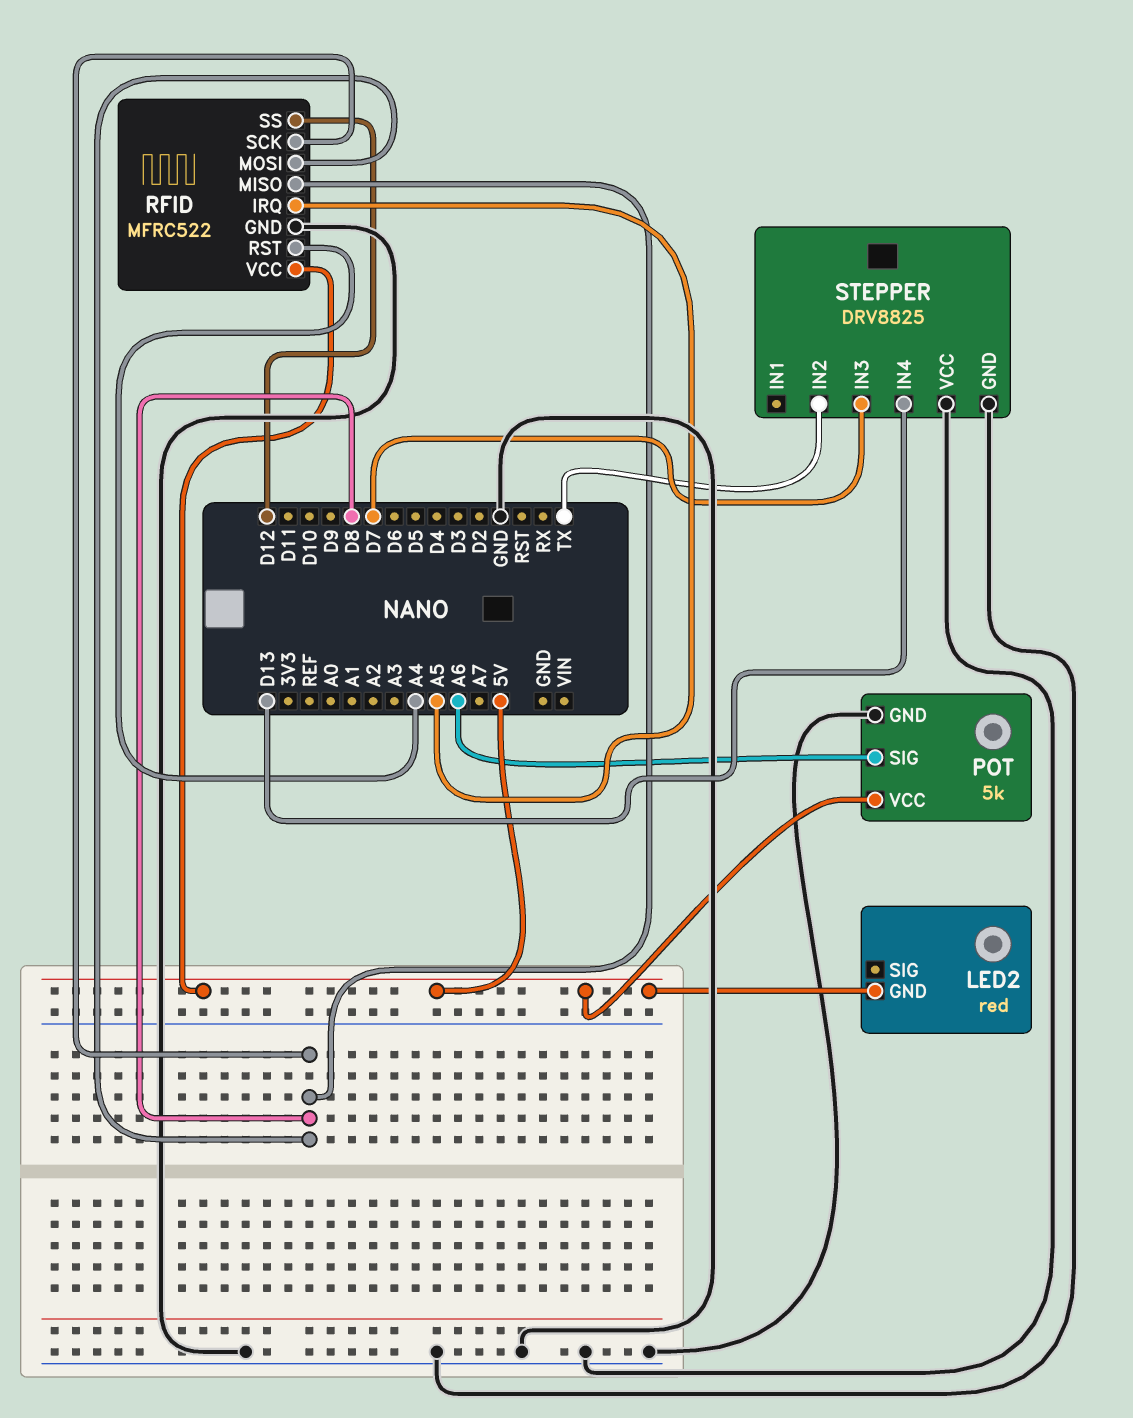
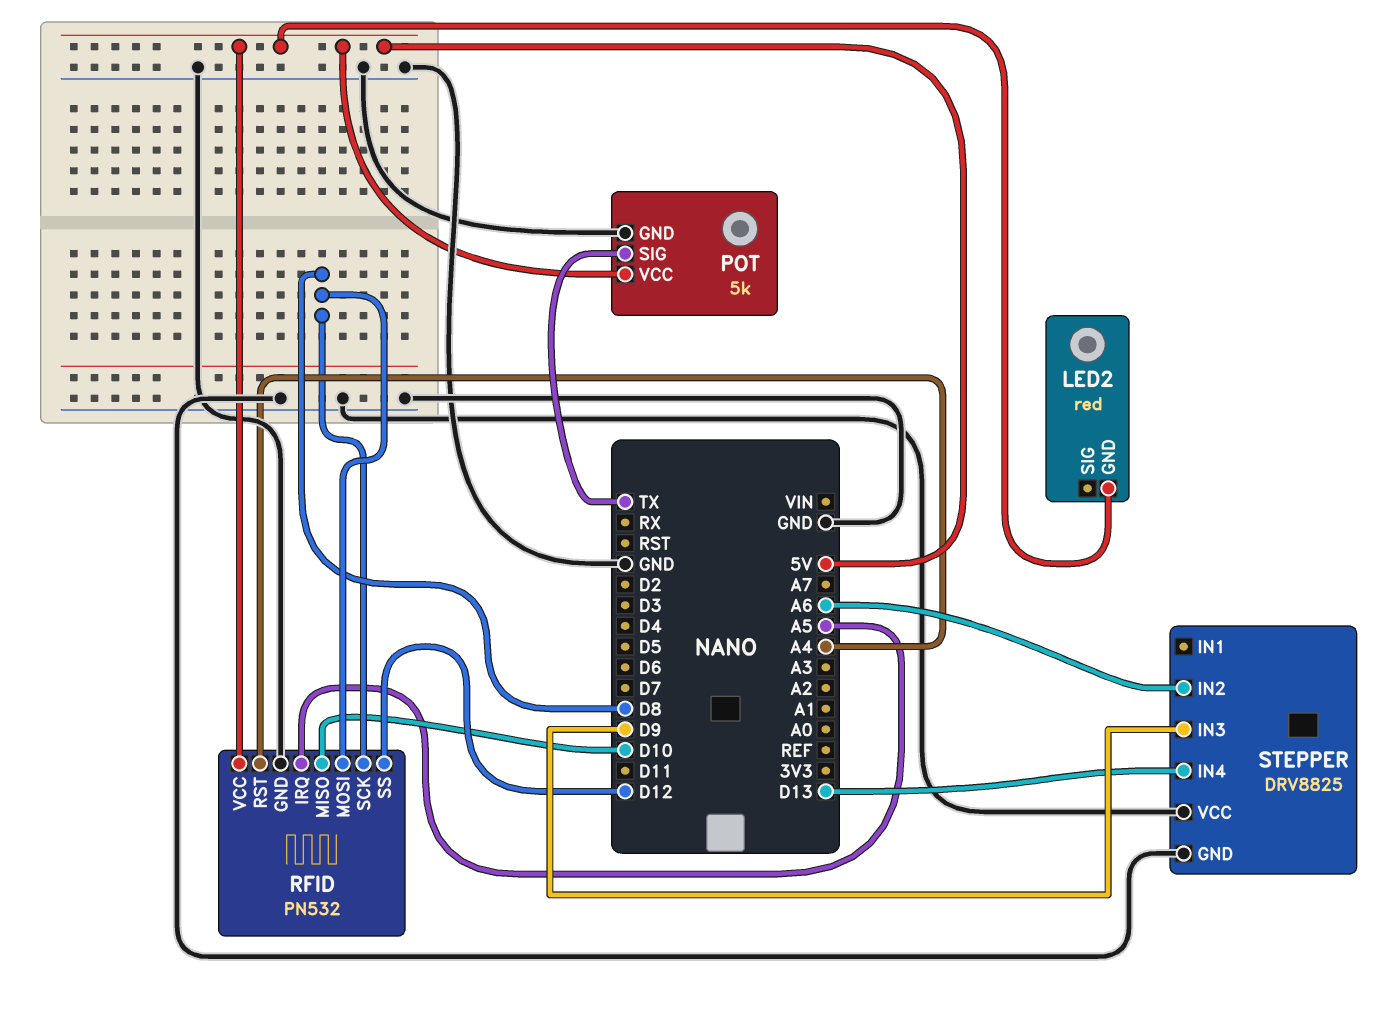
POT pin SIG: A6 -> TX
RFID: MFRC522 -> PN532
RFID pin MISO: D8 -> D10
STEPPER pin IN2: TX -> A6
STEPPER pin IN3: D7 -> D9

